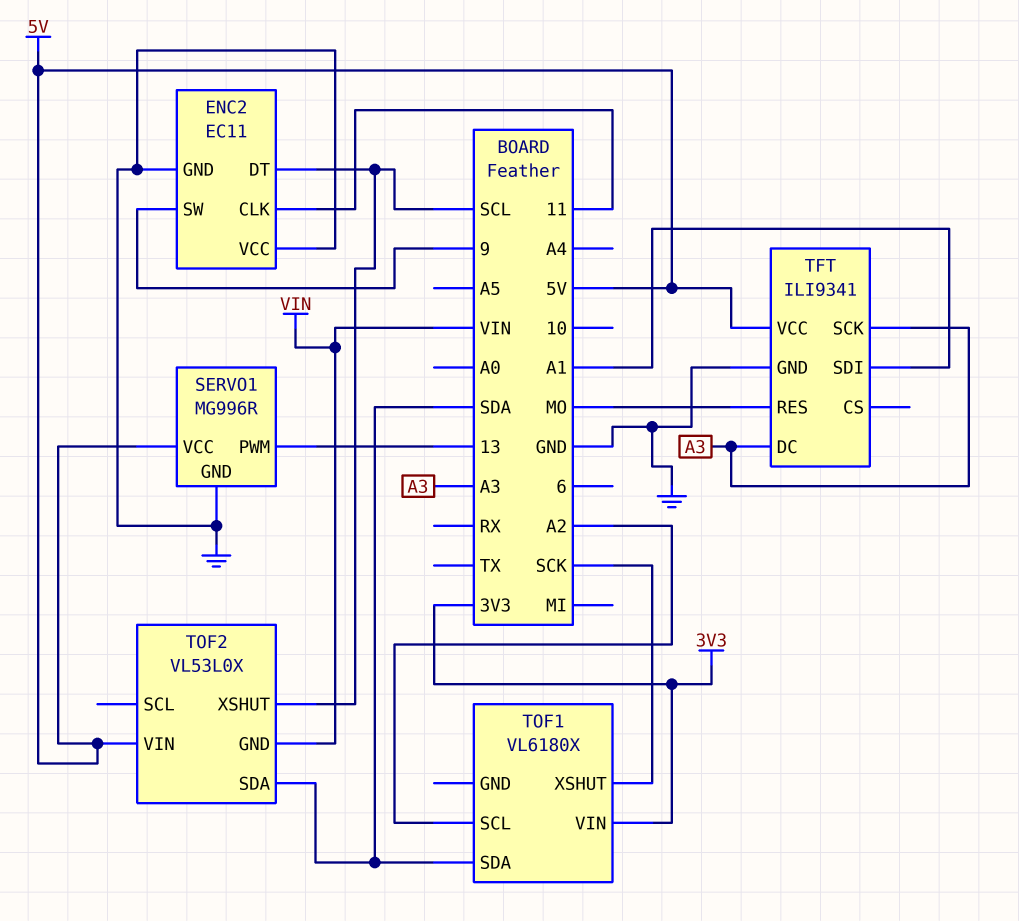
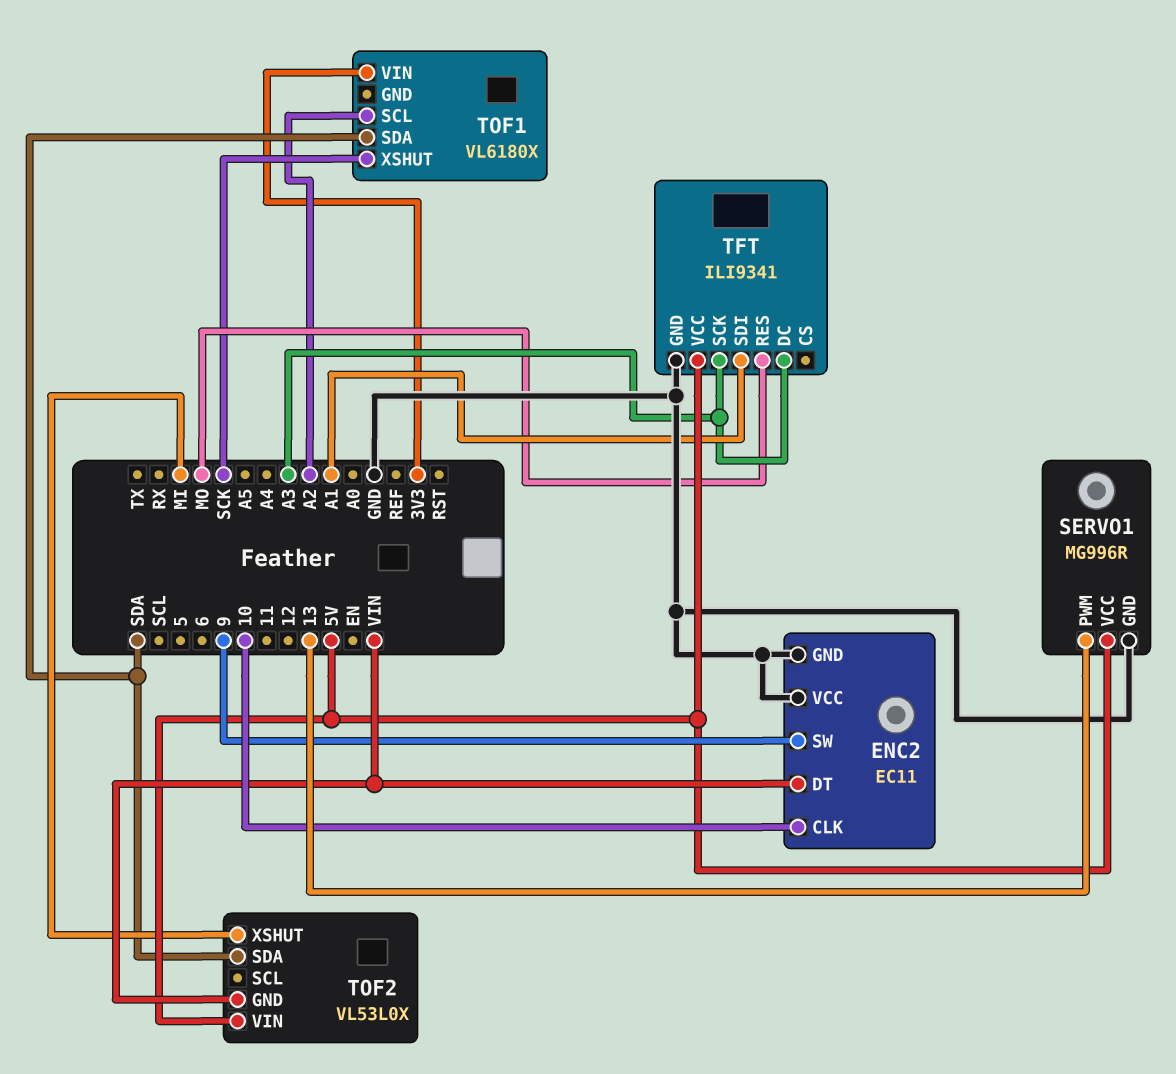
ENC2 pin CLK: 11 -> 10
ENC2 pin DT: SCL -> VIN
TOF2 pin XSHUT: SCL -> MI

